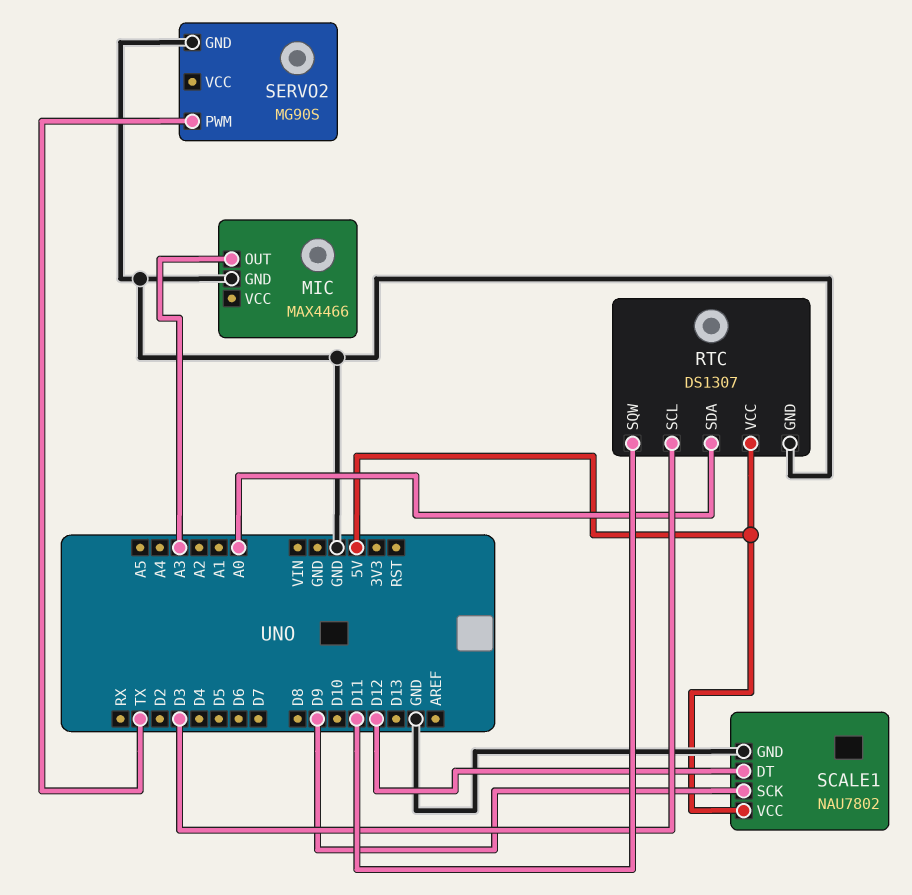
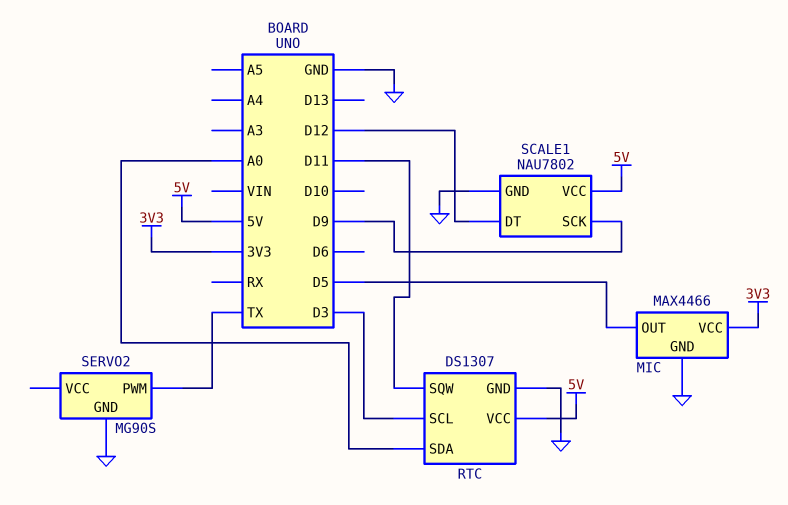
MIC pin OUT: A3 -> D5
MIC pin VCC: none -> 3V3

